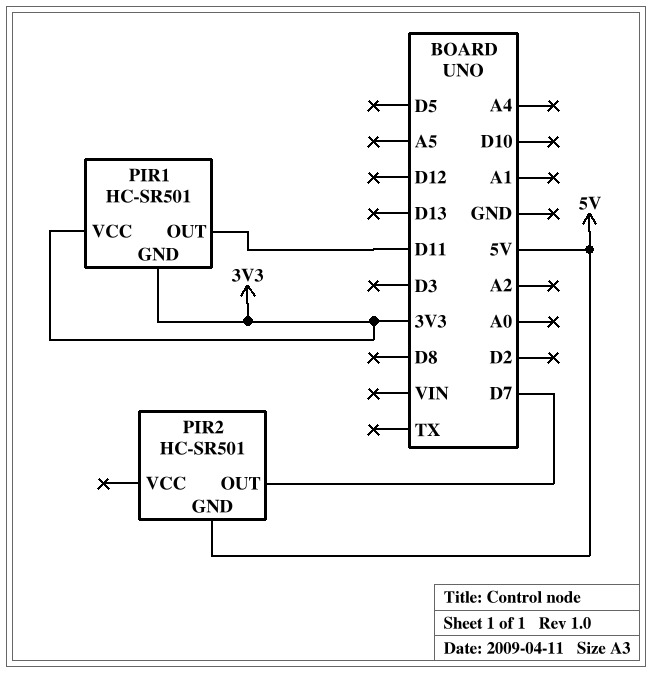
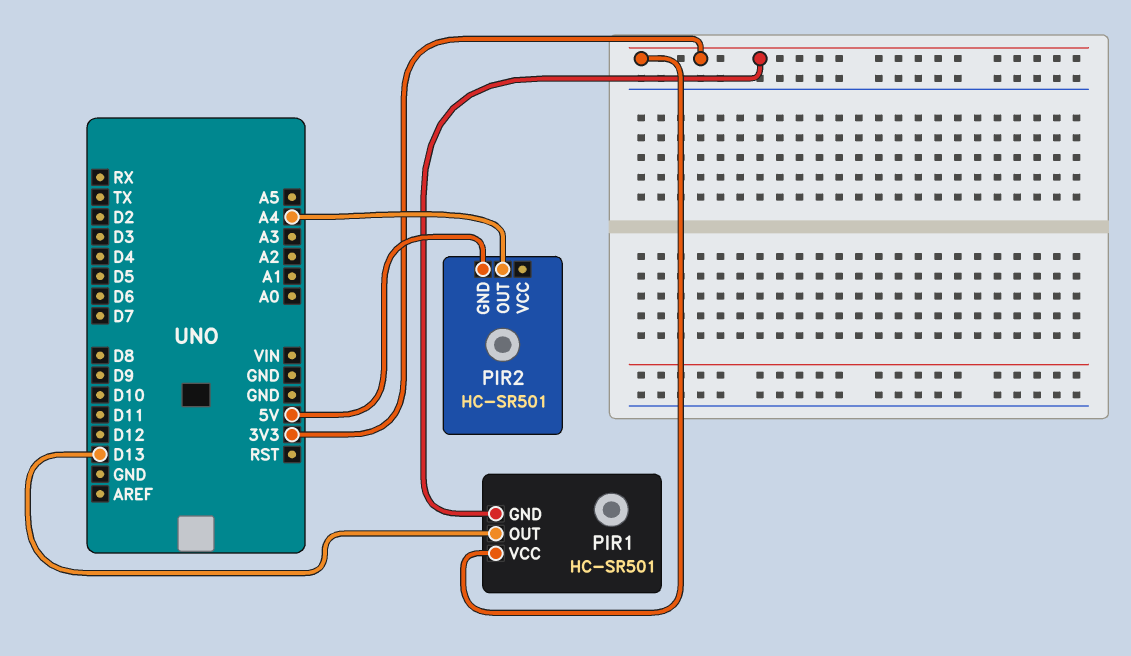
PIR1 pin OUT: D11 -> D13
PIR2 pin OUT: D7 -> A4

